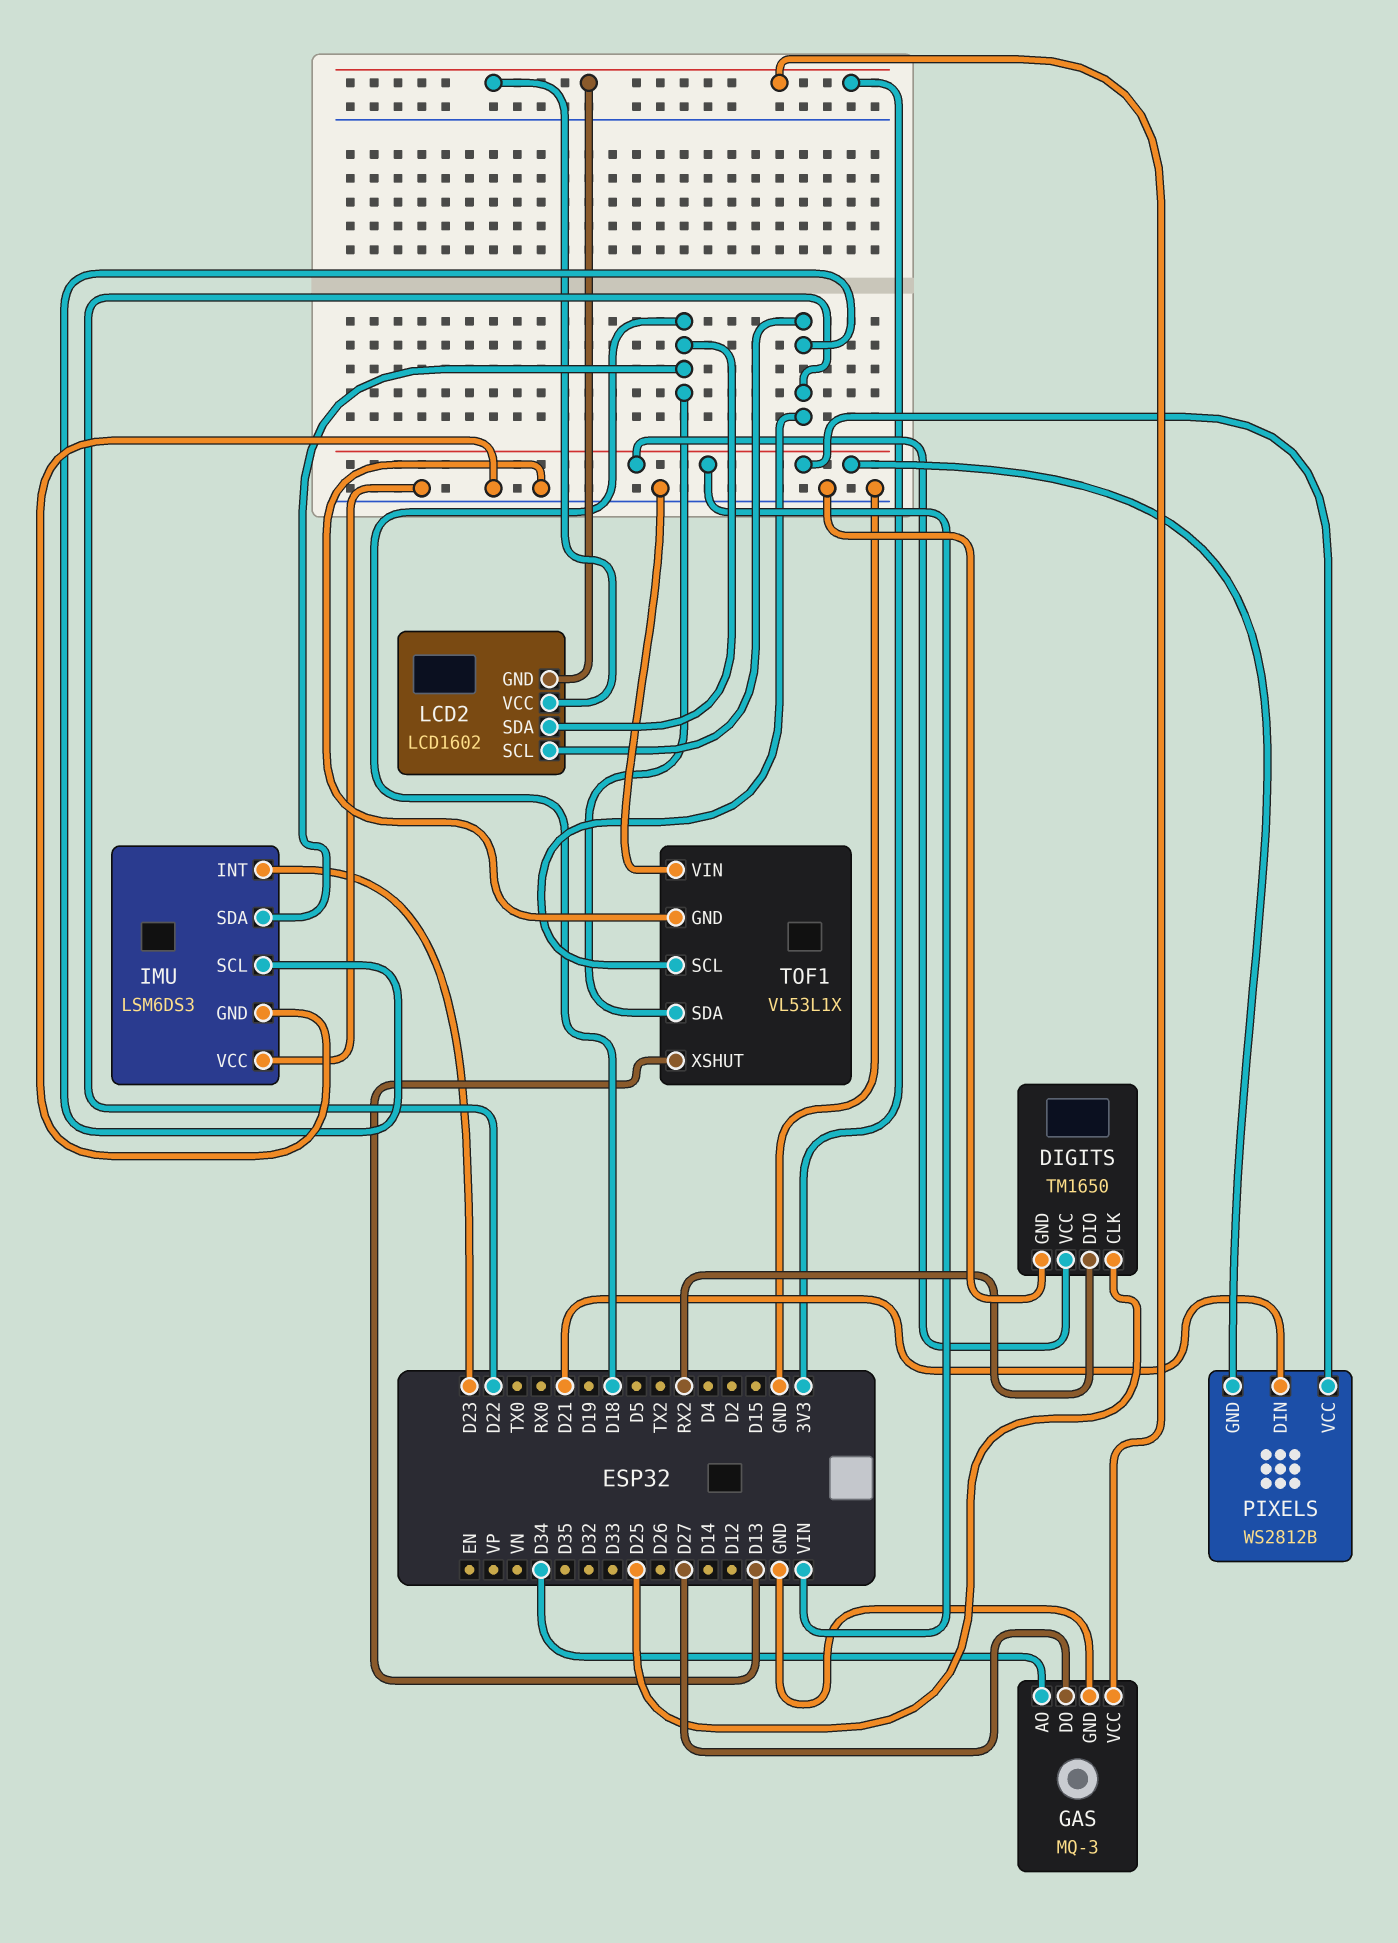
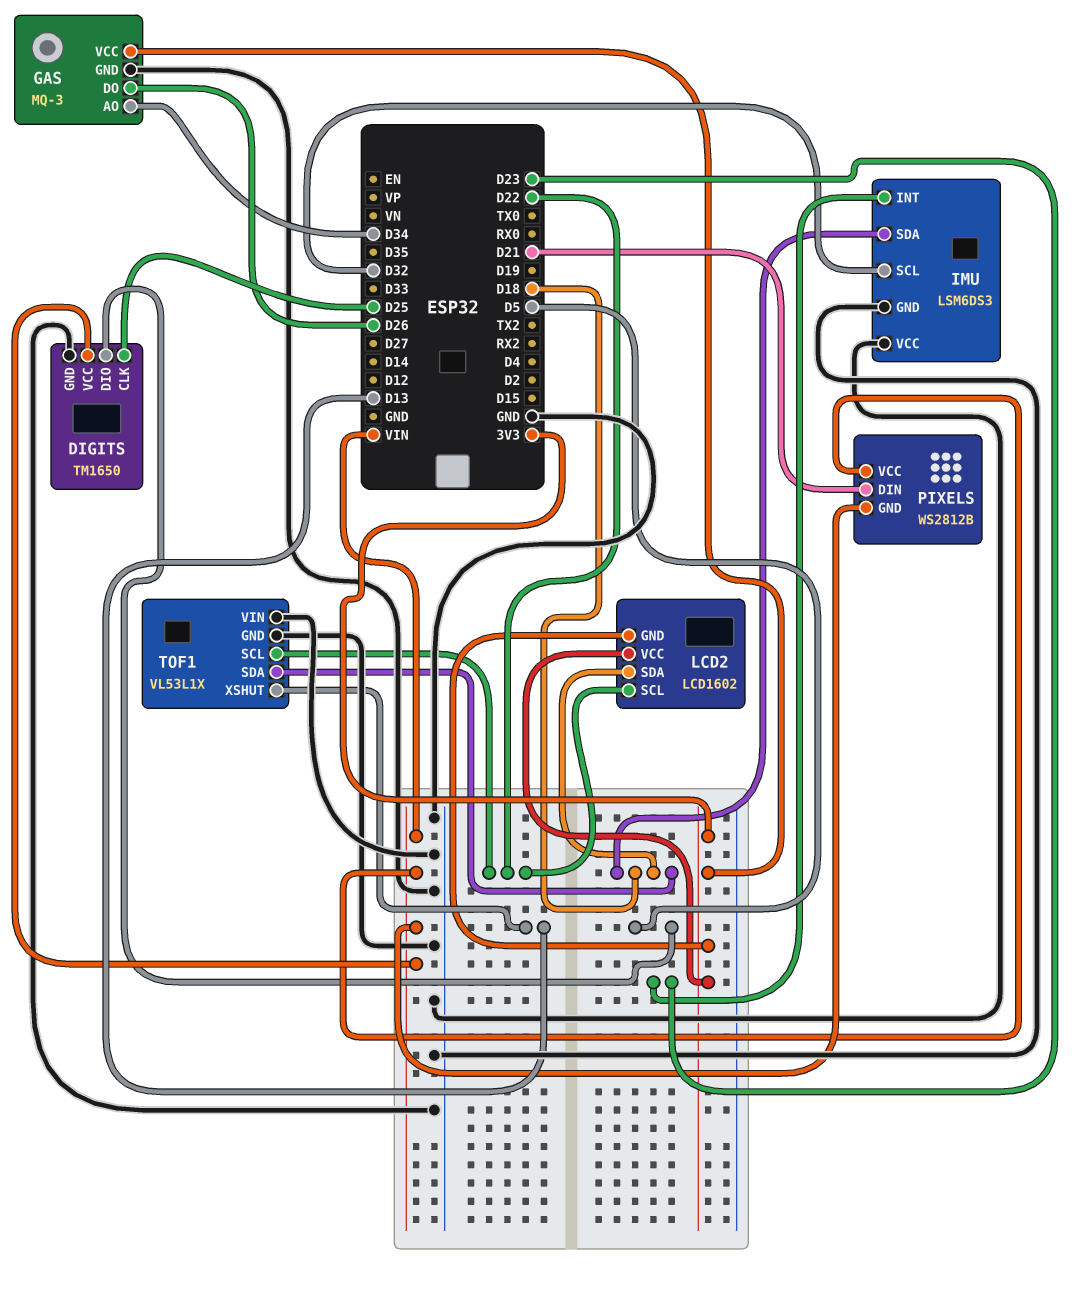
DIGITS pin DIO: RX2 -> D5
GAS pin DO: D27 -> D26
IMU pin SCL: D22 -> D32

